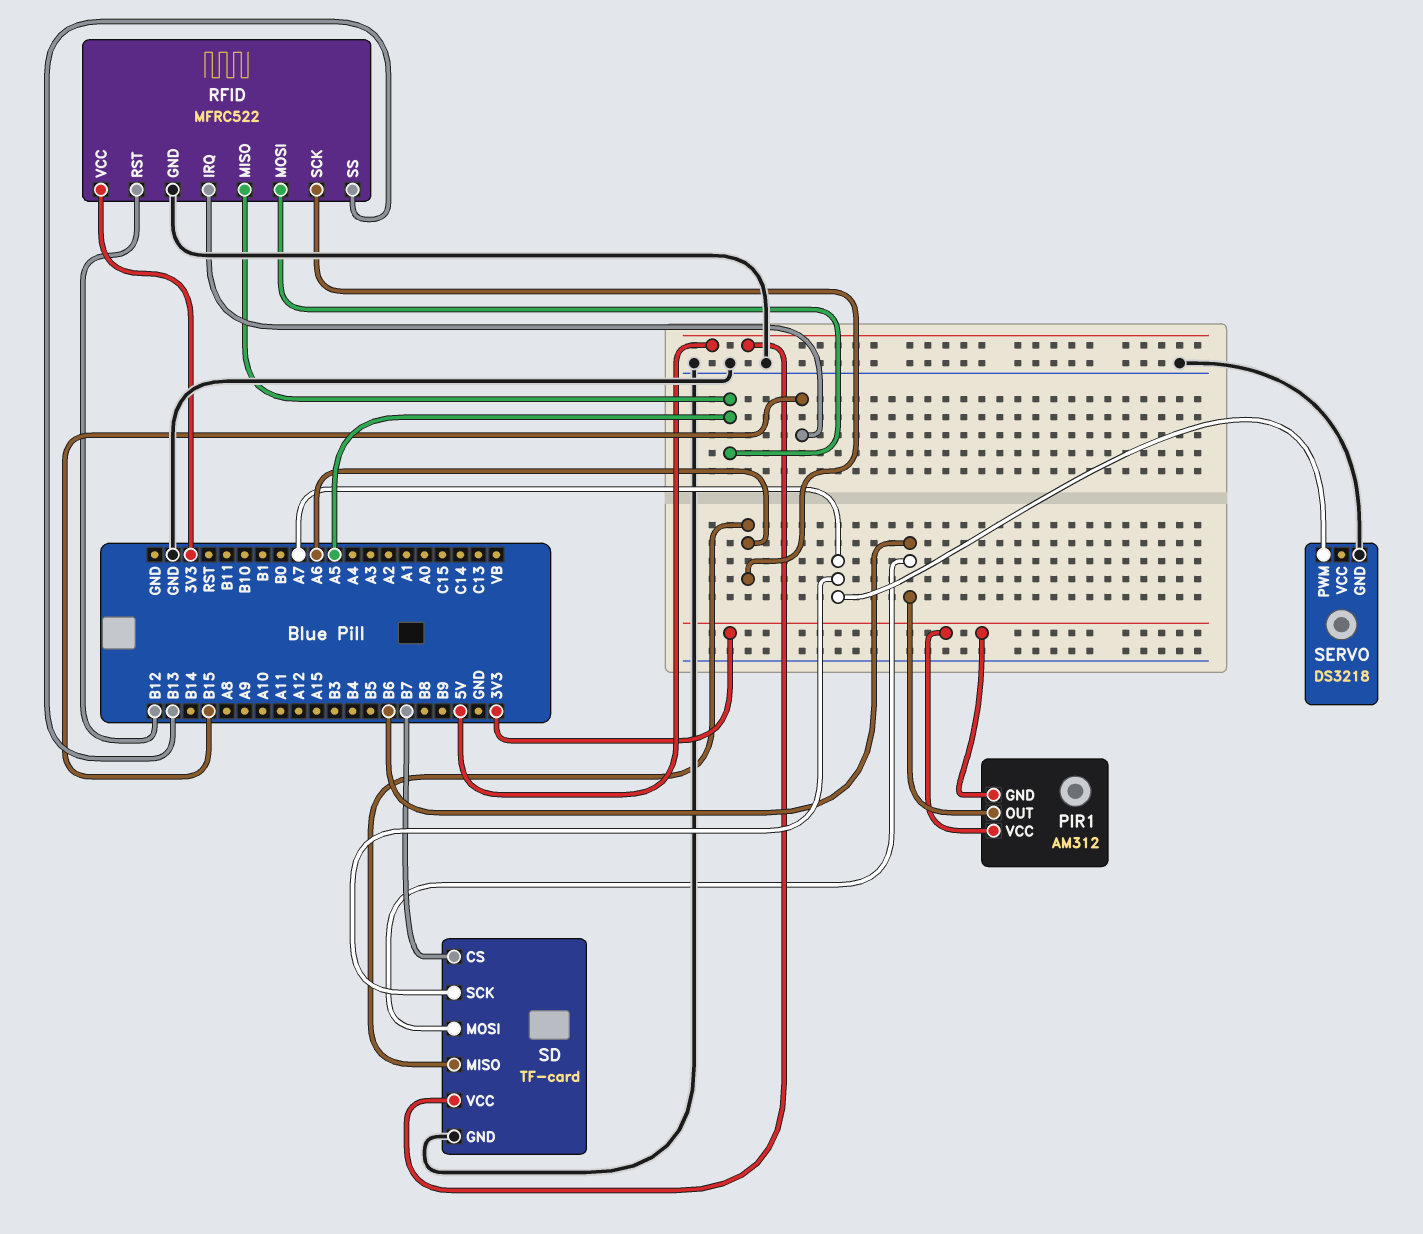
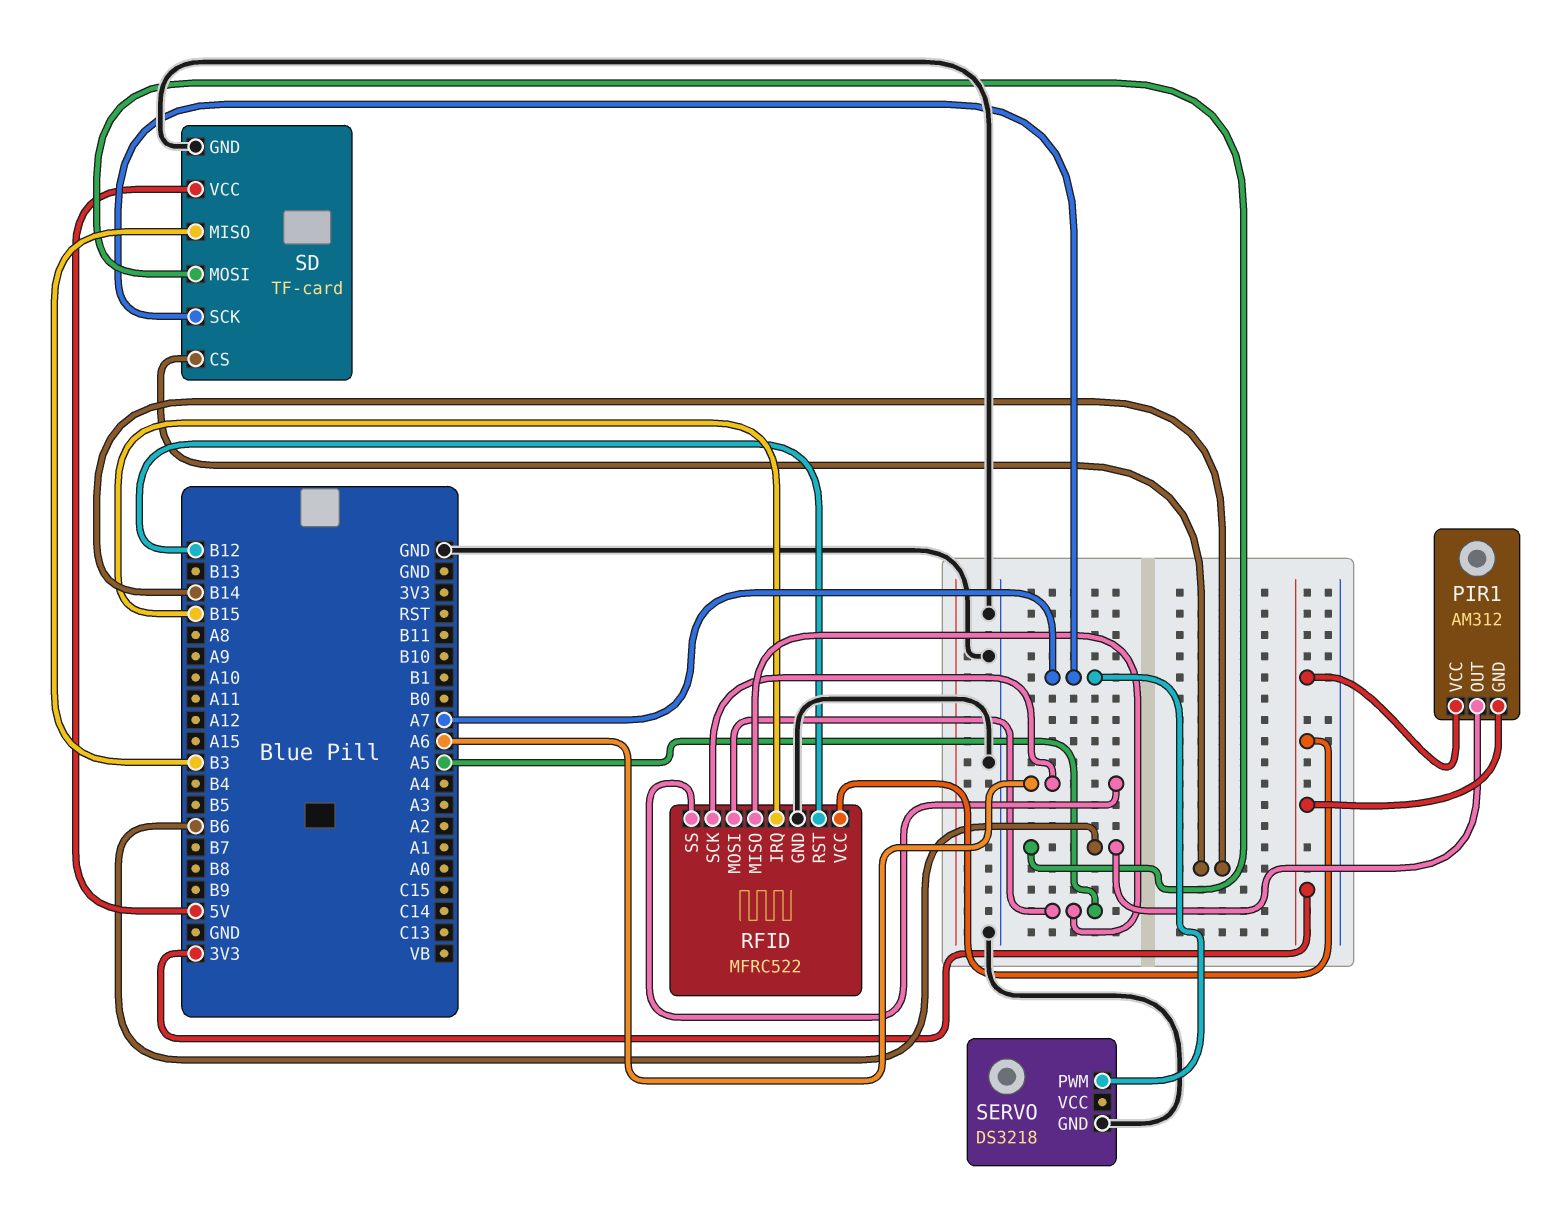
RFID pin SS: B13 -> A6
SD pin CS: B7 -> B14
SD pin MISO: A6 -> B3

